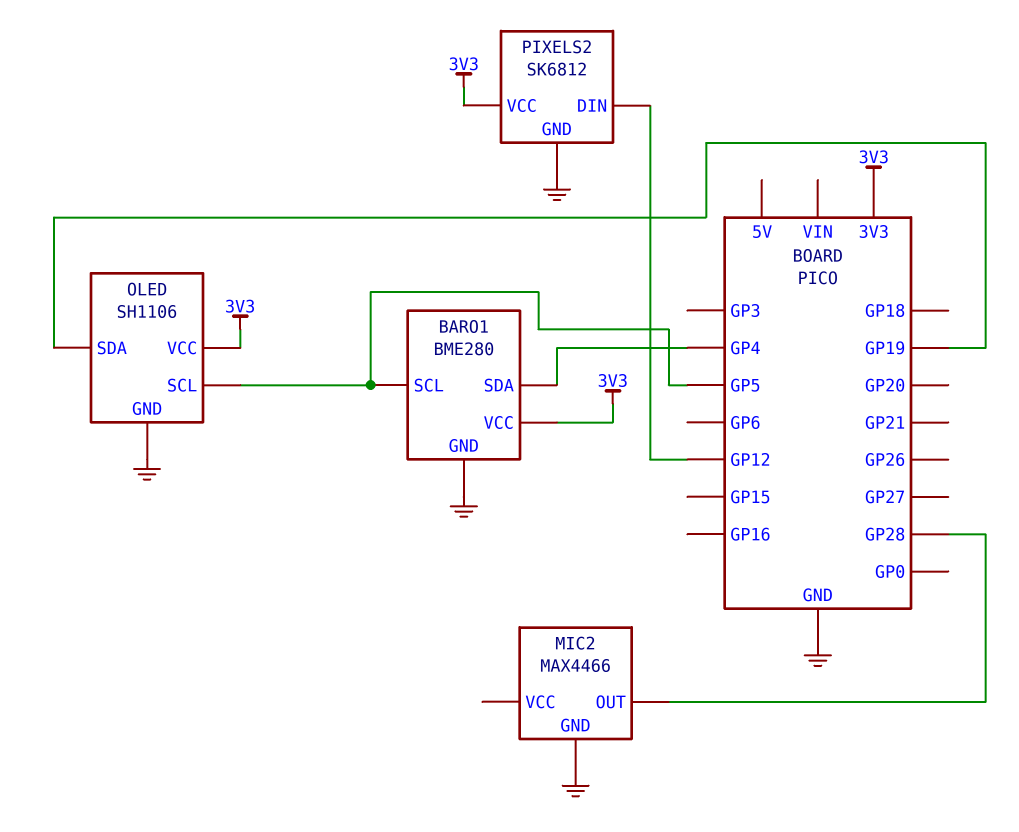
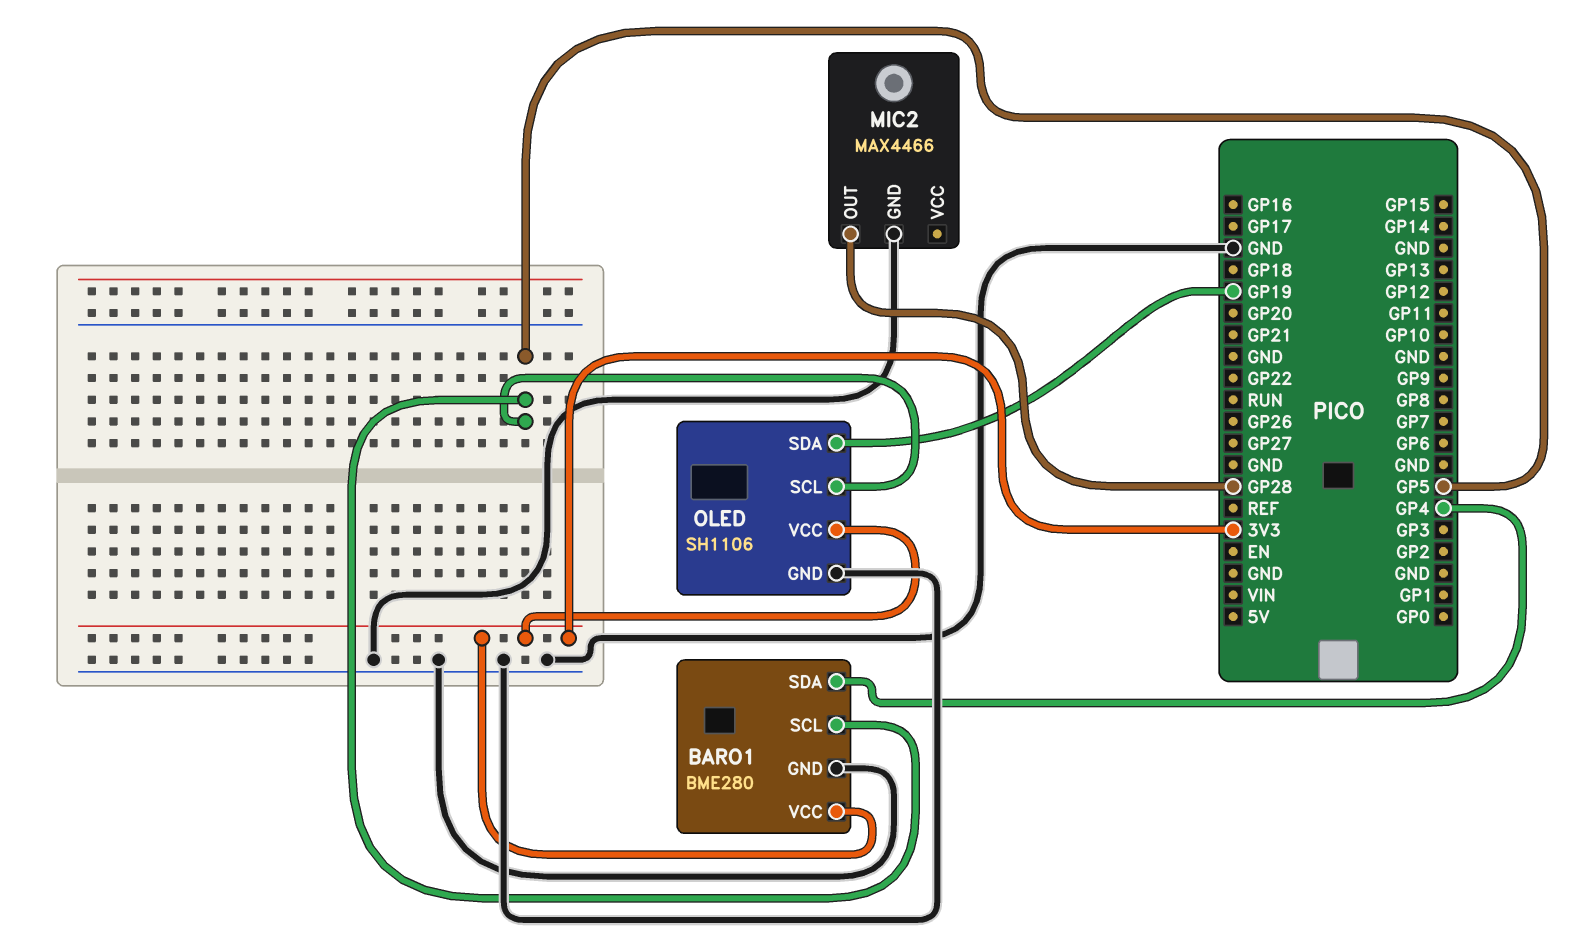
PIXELS2: SK6812 -> none
PIXELS2 pin DIN: GP12 -> none
PIXELS2 pin GND: GND -> none
PIXELS2 pin VCC: 3V3 -> none

